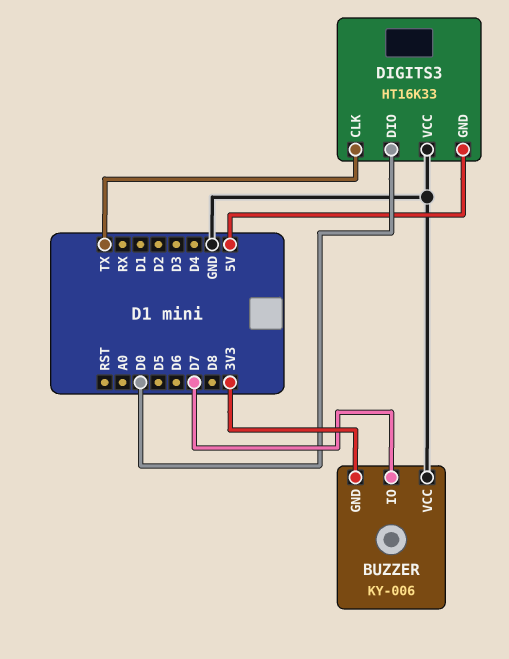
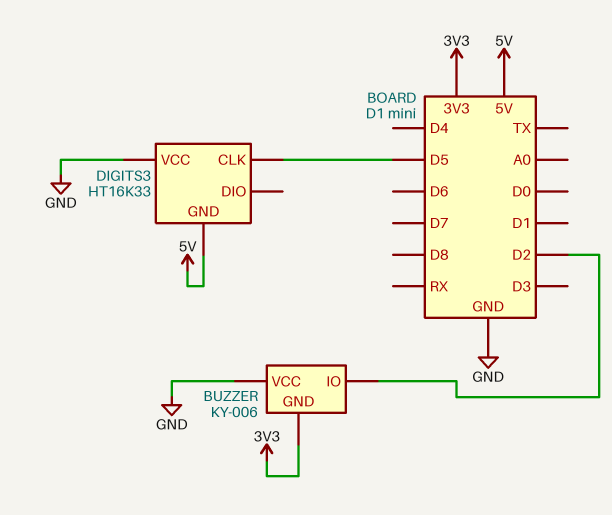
BUZZER pin IO: D7 -> D2
DIGITS3 pin CLK: TX -> D5
DIGITS3 pin DIO: D0 -> none

